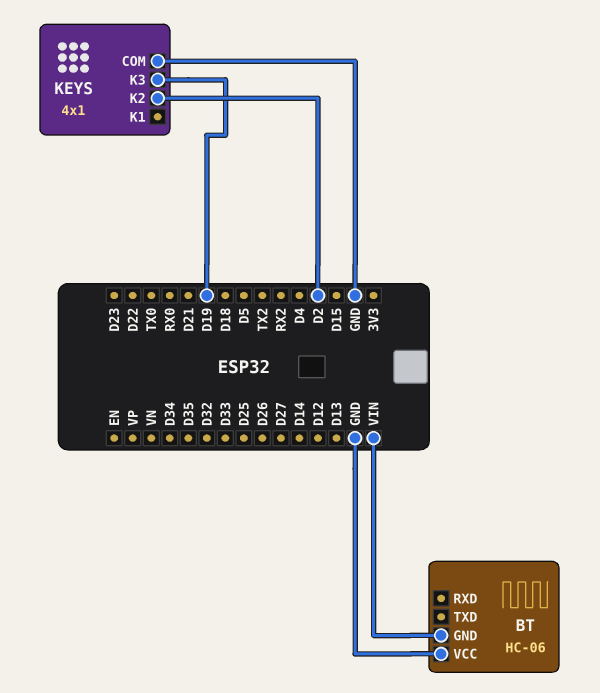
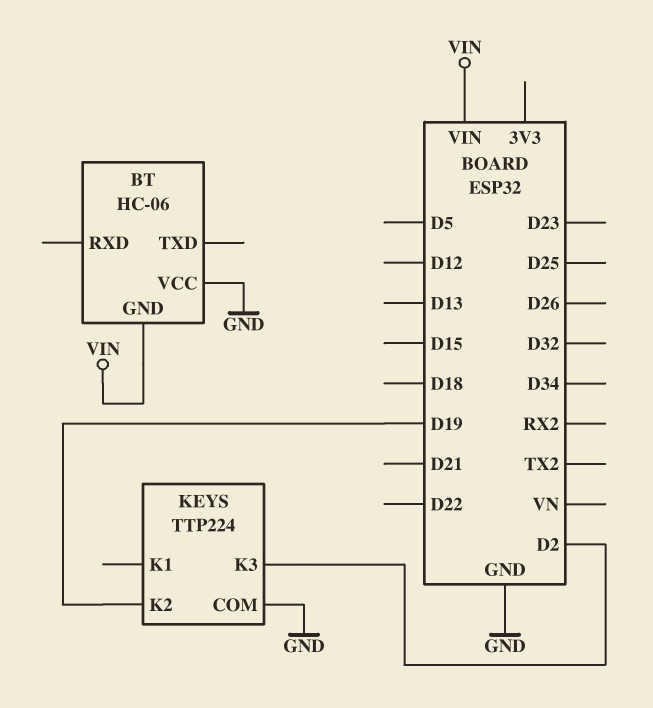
KEYS: 4x1 -> TTP224
KEYS pin K2: D2 -> D19
KEYS pin K3: D19 -> D2

